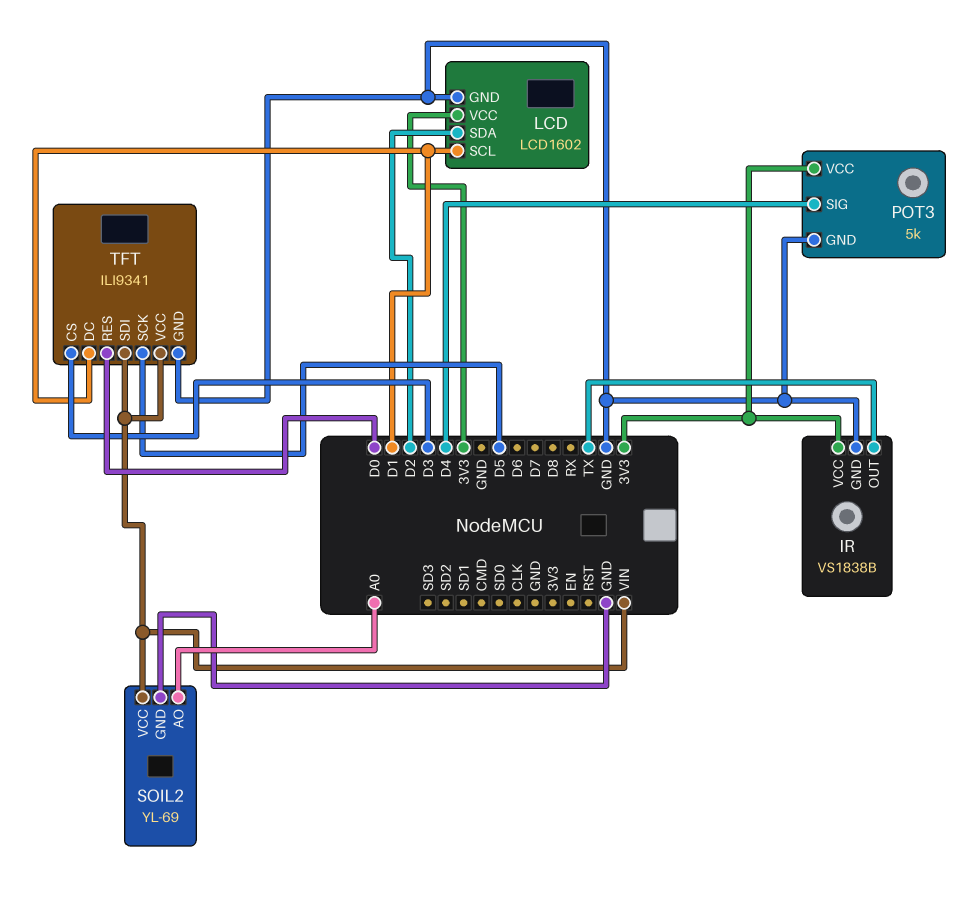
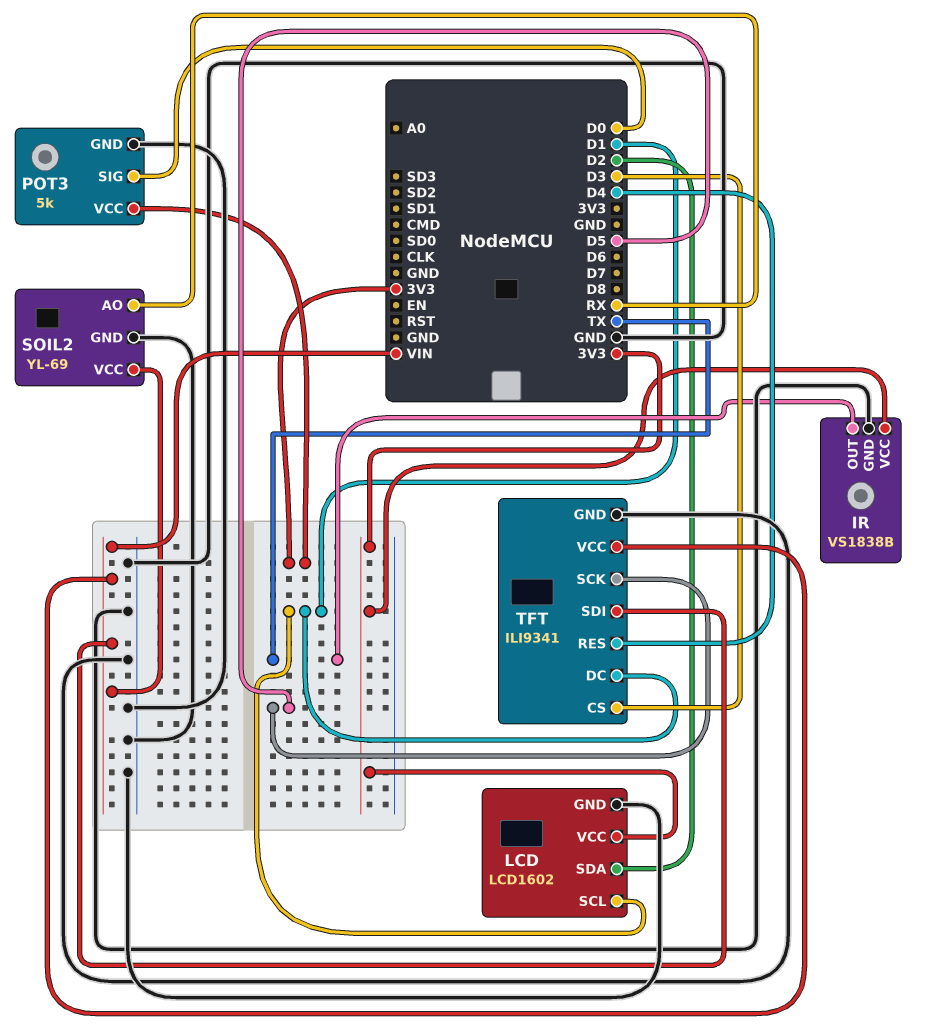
POT3 pin SIG: D4 -> D0
SOIL2 pin AO: A0 -> RX
TFT pin RES: D0 -> D4

